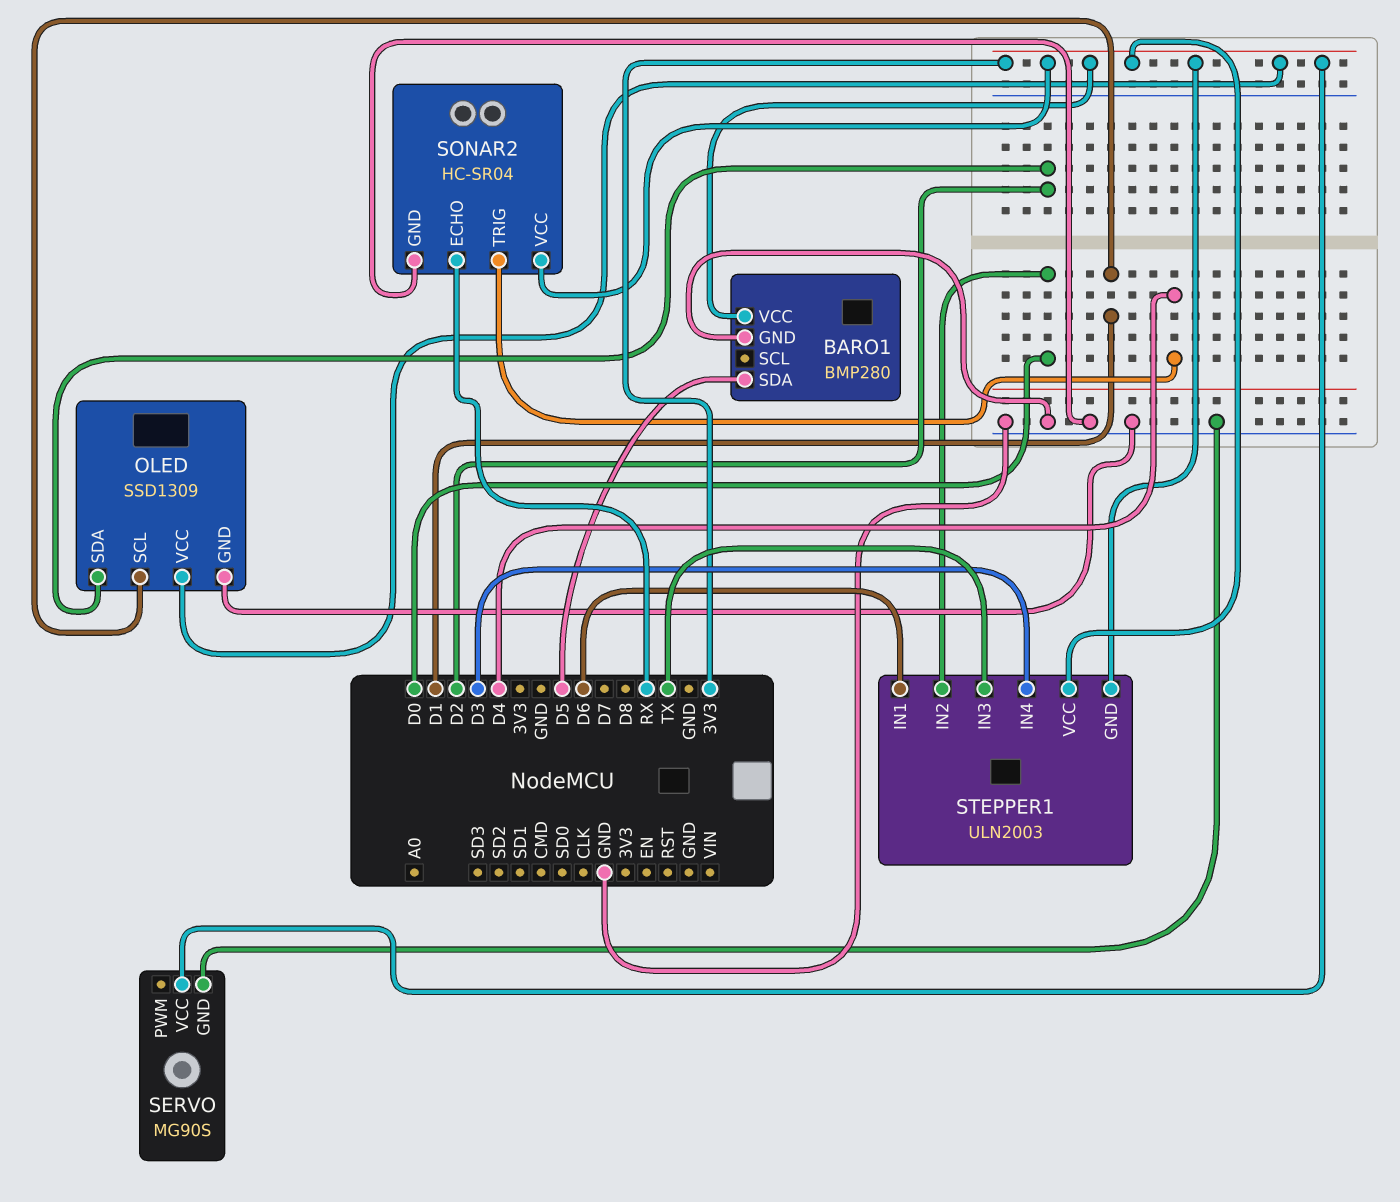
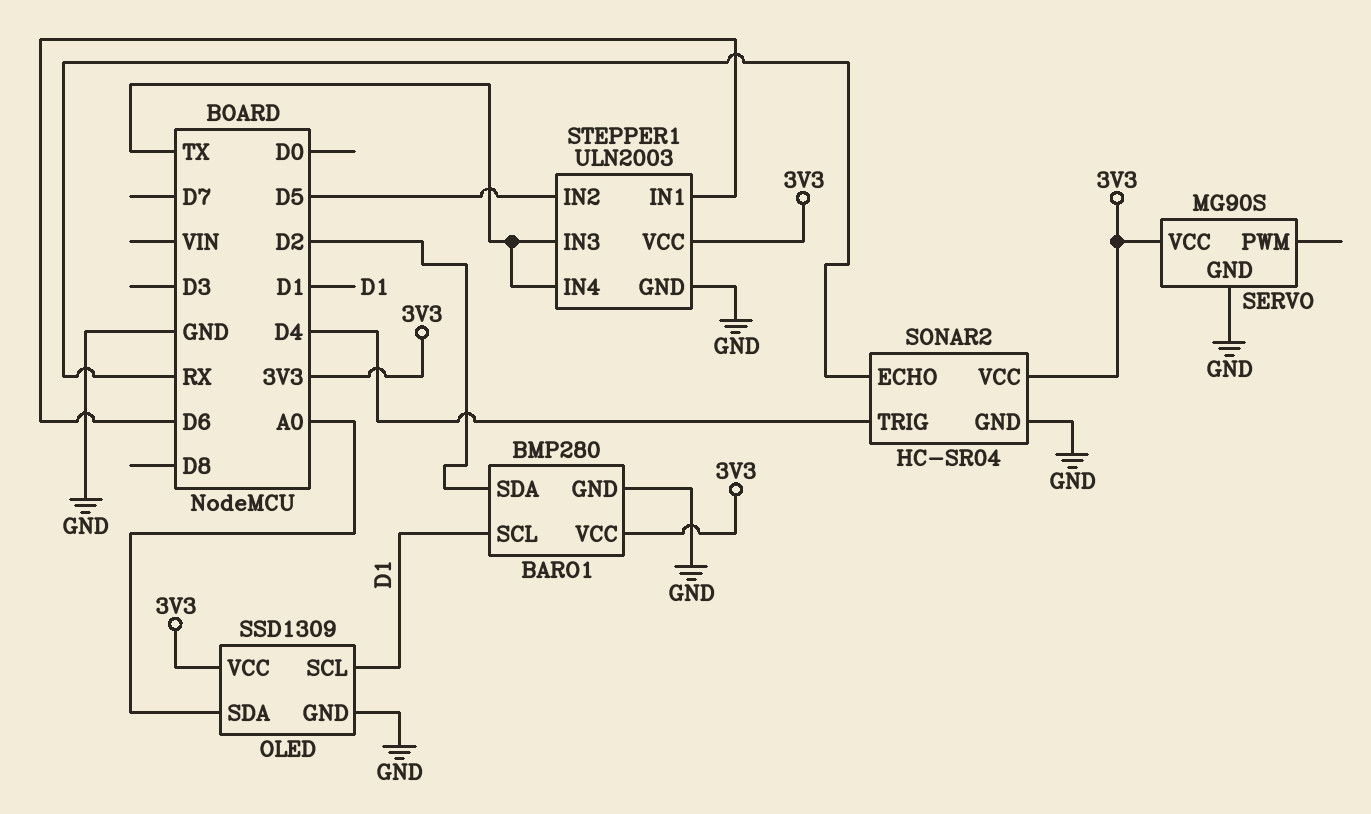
BARO1 pin SCL: none -> D1
BARO1 pin SDA: D5 -> D2
OLED pin SDA: D2 -> A0
STEPPER1 pin GND: 3V3 -> GND
STEPPER1 pin IN2: D0 -> D5
STEPPER1 pin IN4: D3 -> TX

